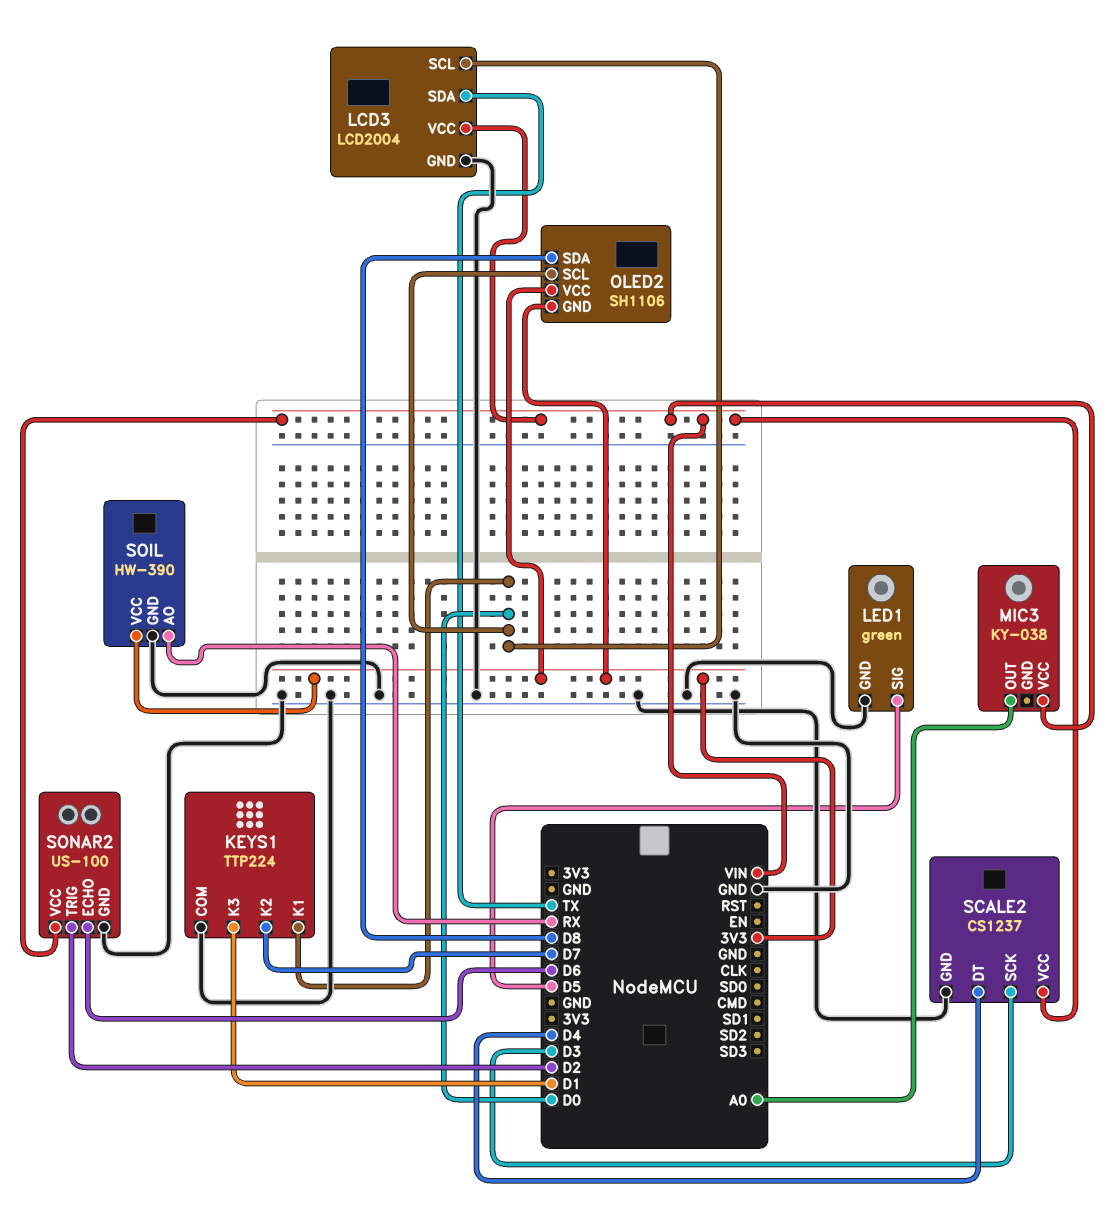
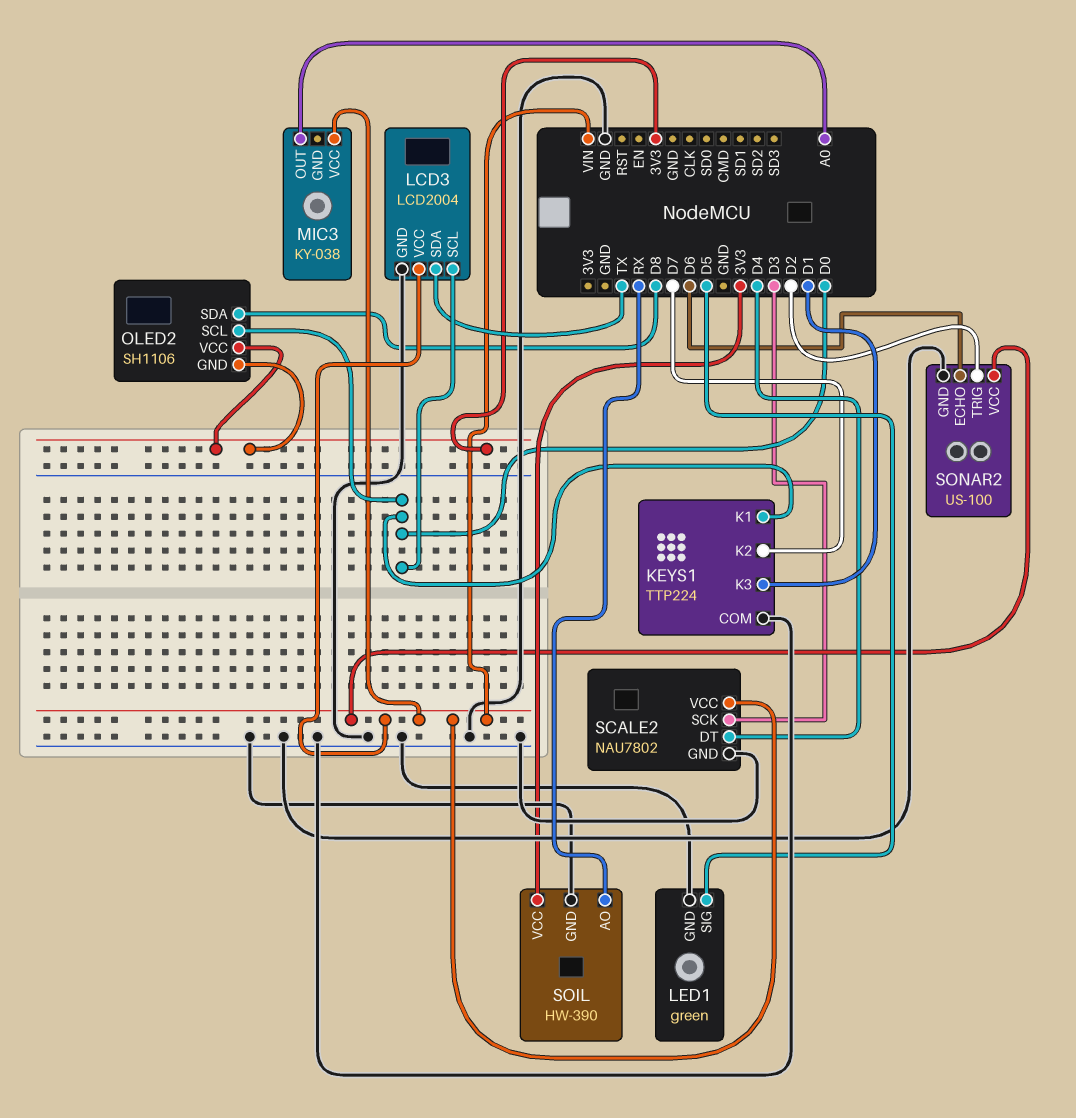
SCALE2: CS1237 -> NAU7802

